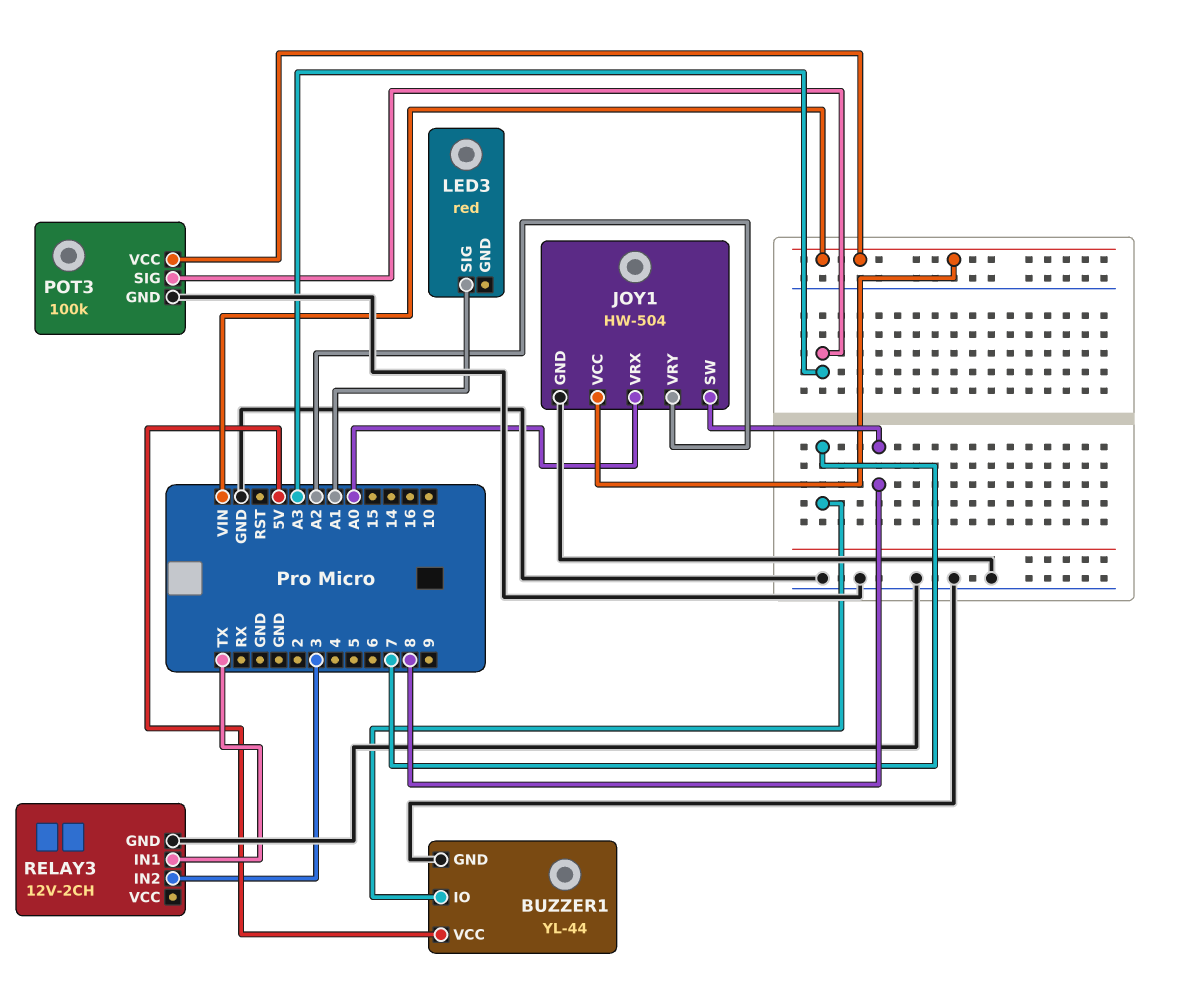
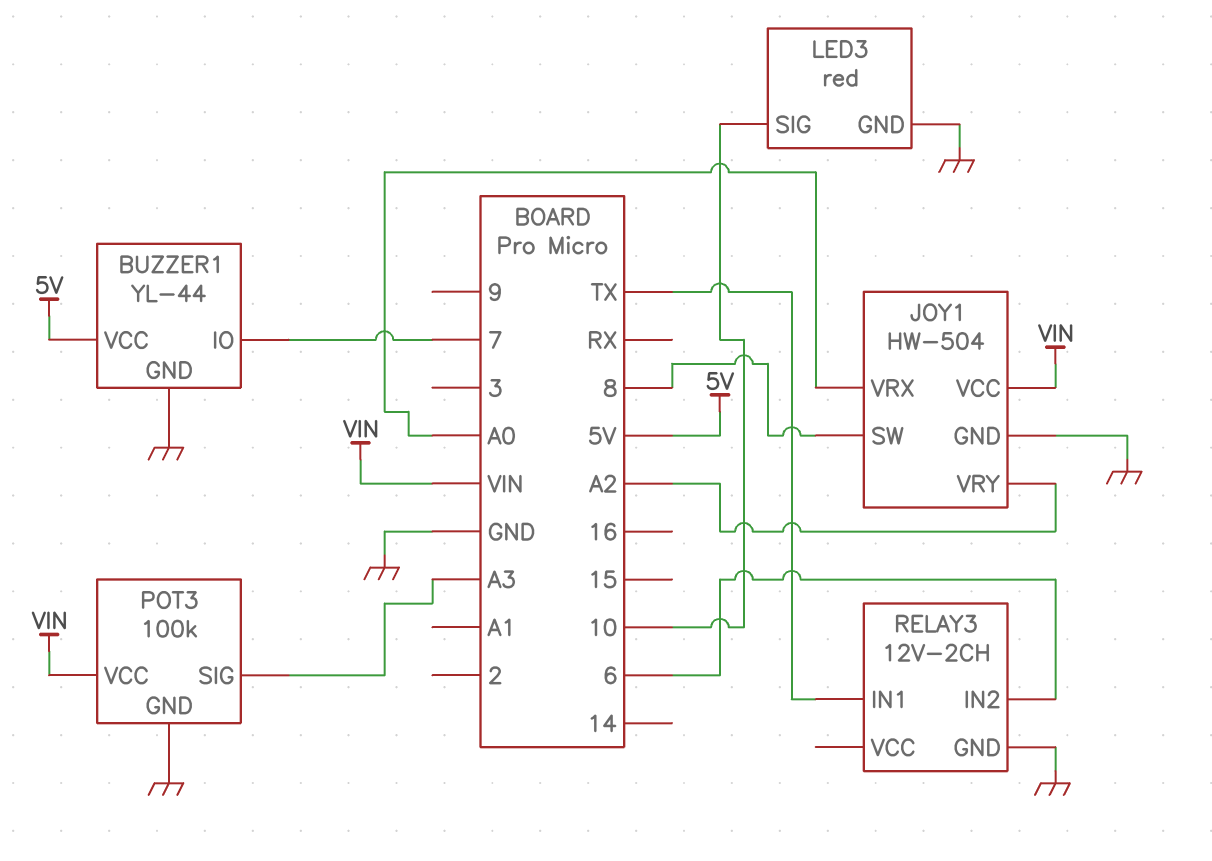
LED3 pin GND: none -> GND
LED3 pin SIG: A1 -> 10
RELAY3 pin IN2: 3 -> 6

